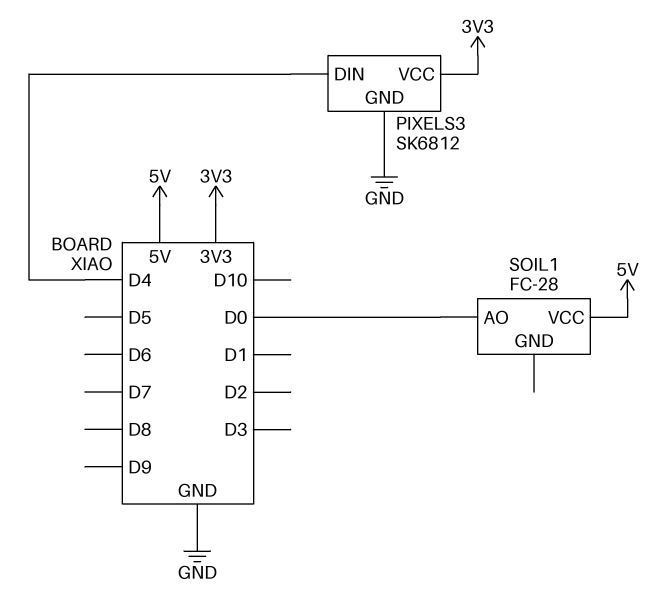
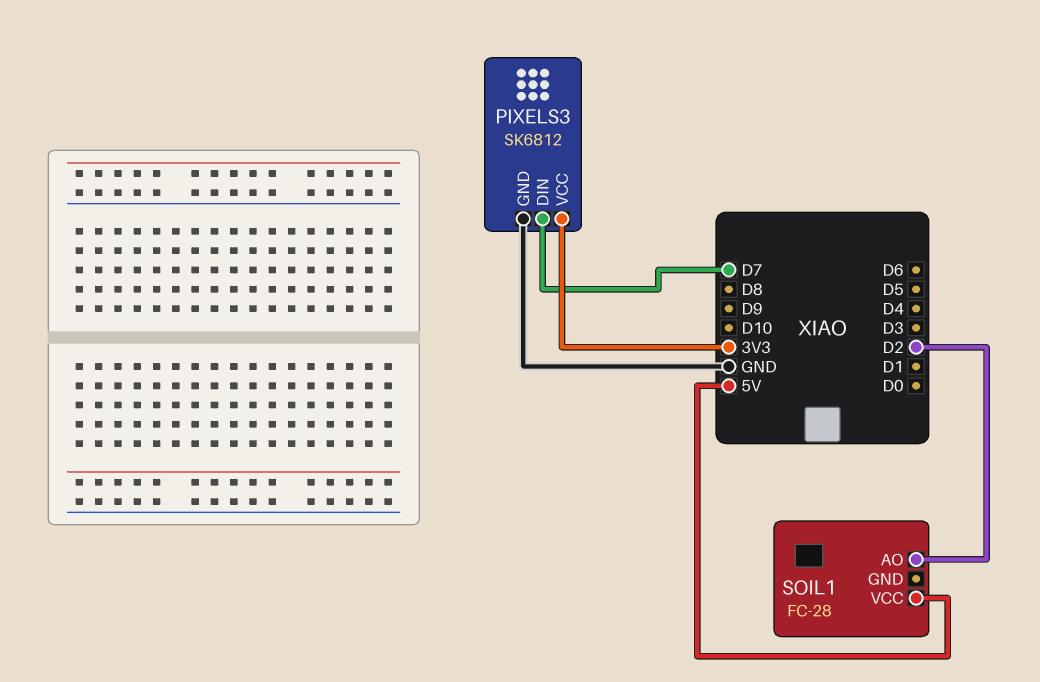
PIXELS3 pin DIN: D4 -> D7
SOIL1 pin AO: D0 -> D2

